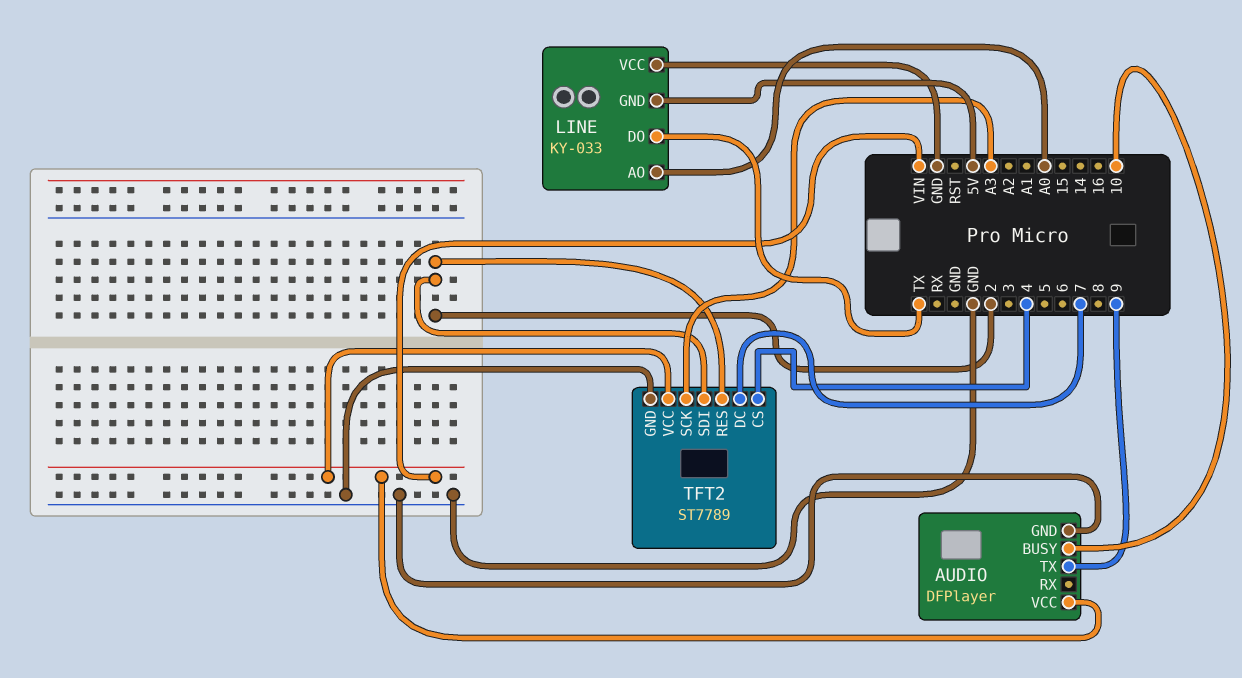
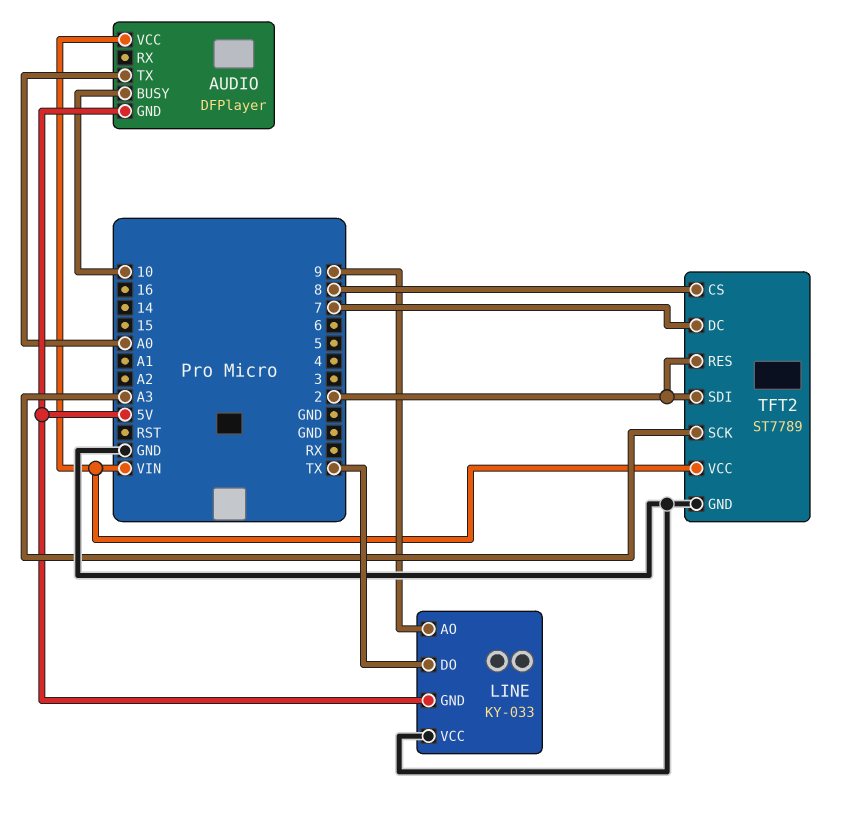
AUDIO pin GND: GND -> 5V
AUDIO pin TX: 9 -> A0
LINE pin AO: A0 -> 9
TFT2 pin CS: 4 -> 8

